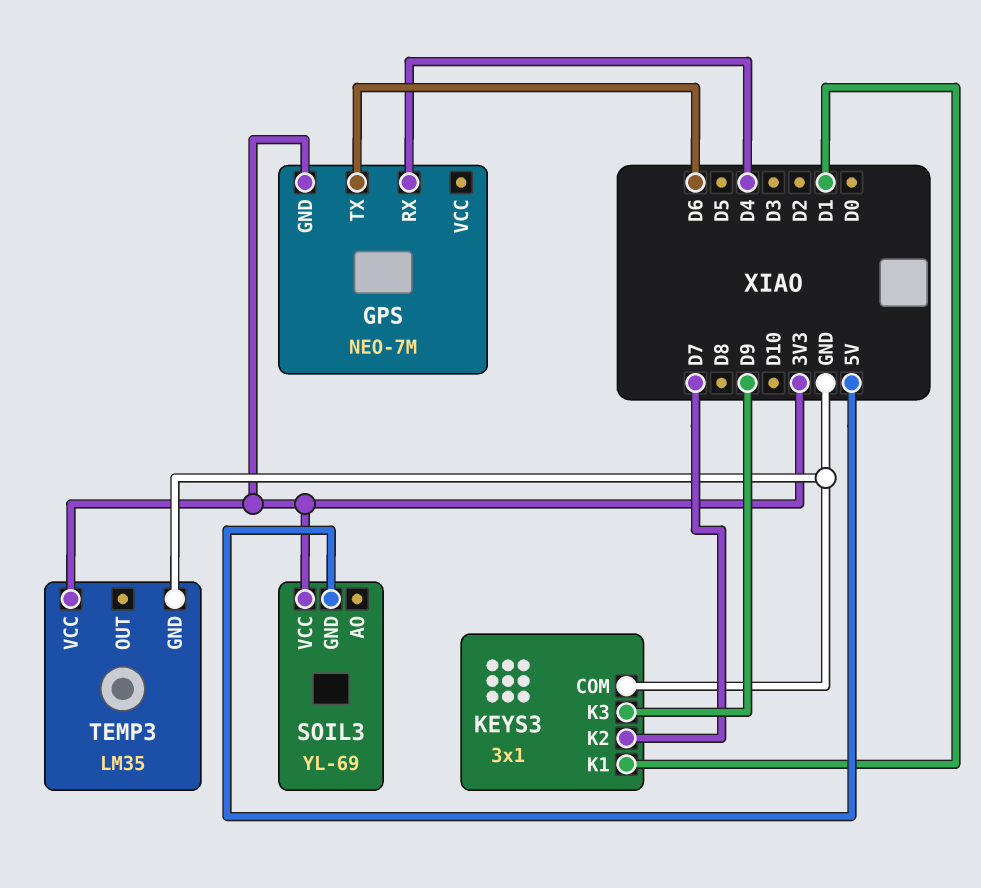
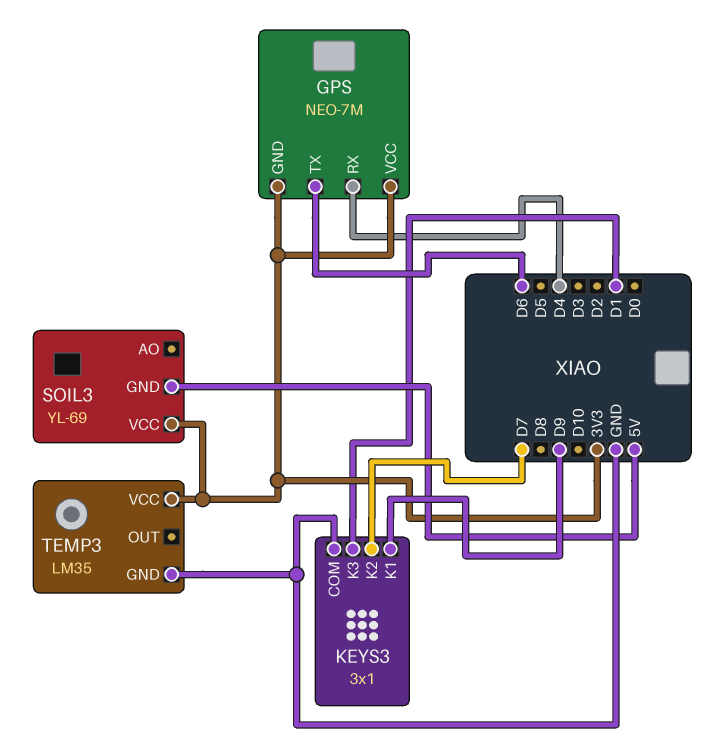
GPS pin VCC: none -> 3V3
KEYS3 pin K1: D1 -> D9
KEYS3 pin K3: D9 -> D1

